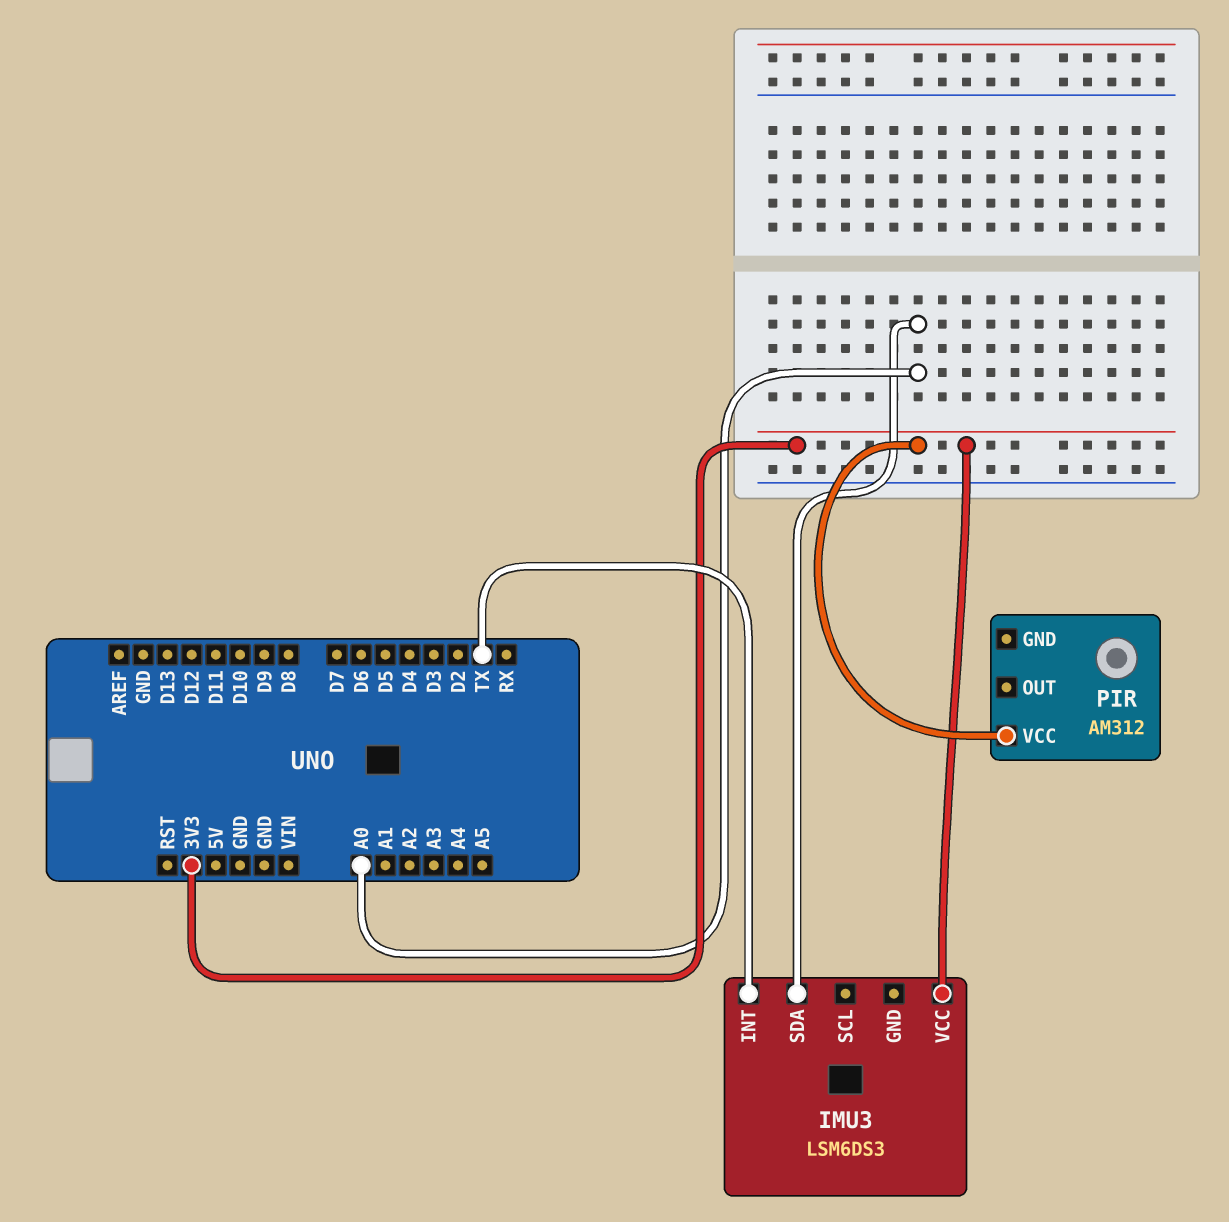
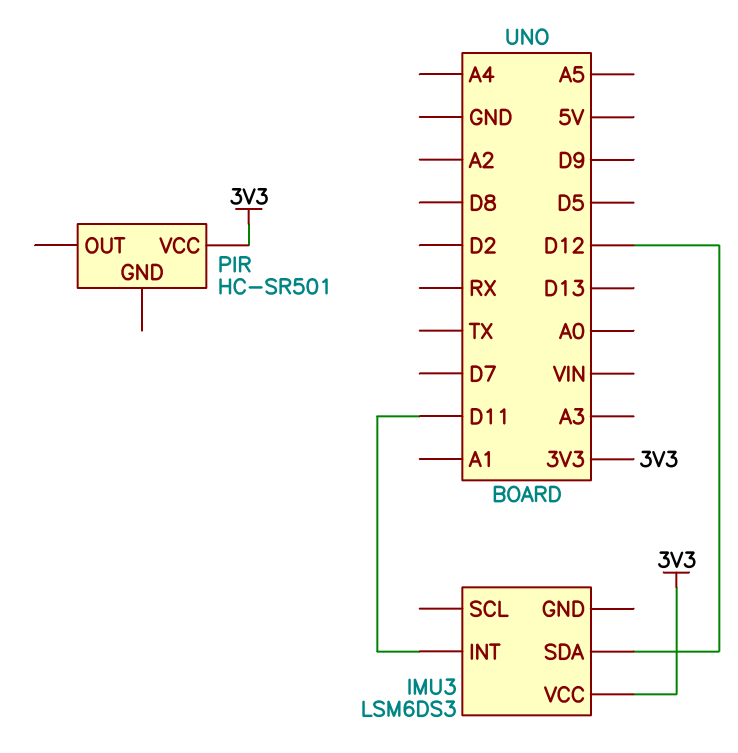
IMU3 pin INT: TX -> D11
IMU3 pin SDA: A0 -> D12
PIR: AM312 -> HC-SR501

